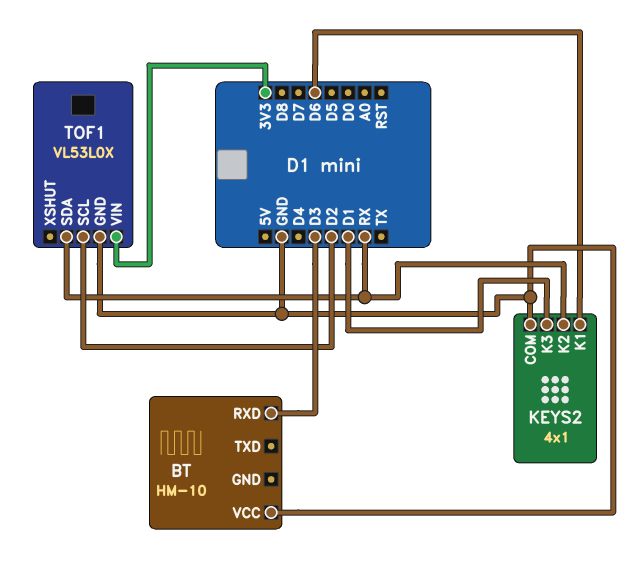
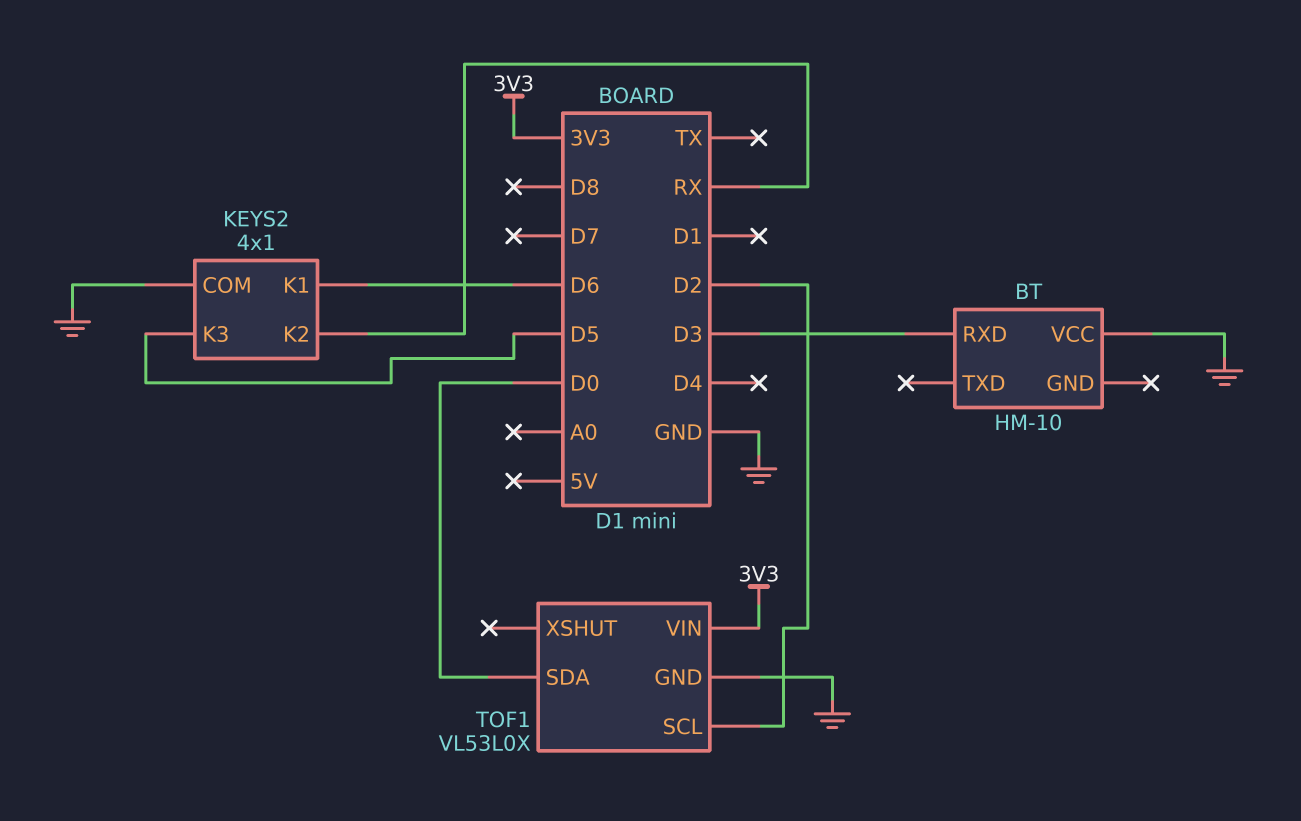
KEYS2 pin K3: D1 -> D5
TOF1 pin SDA: RX -> D0

